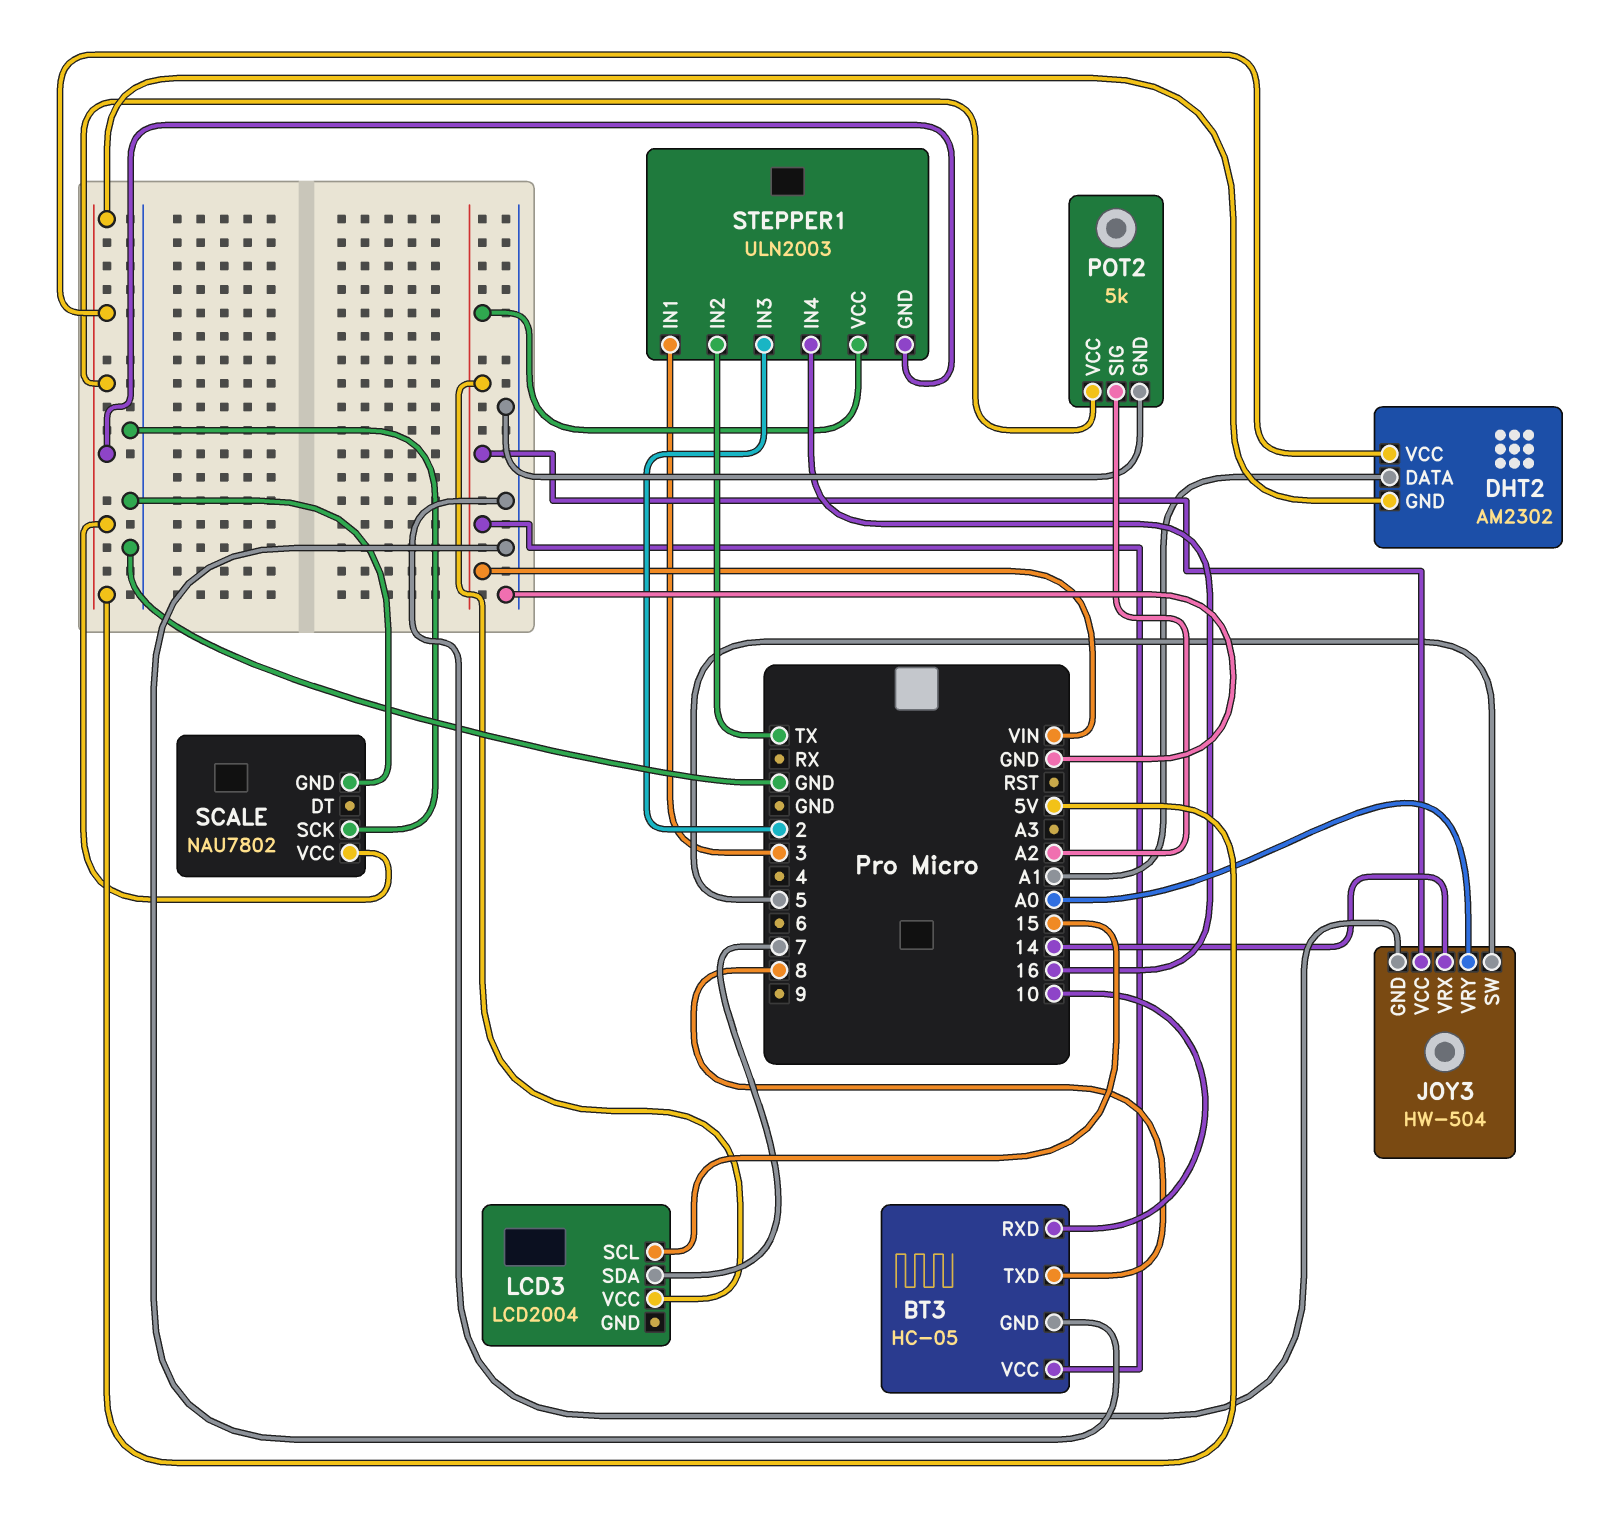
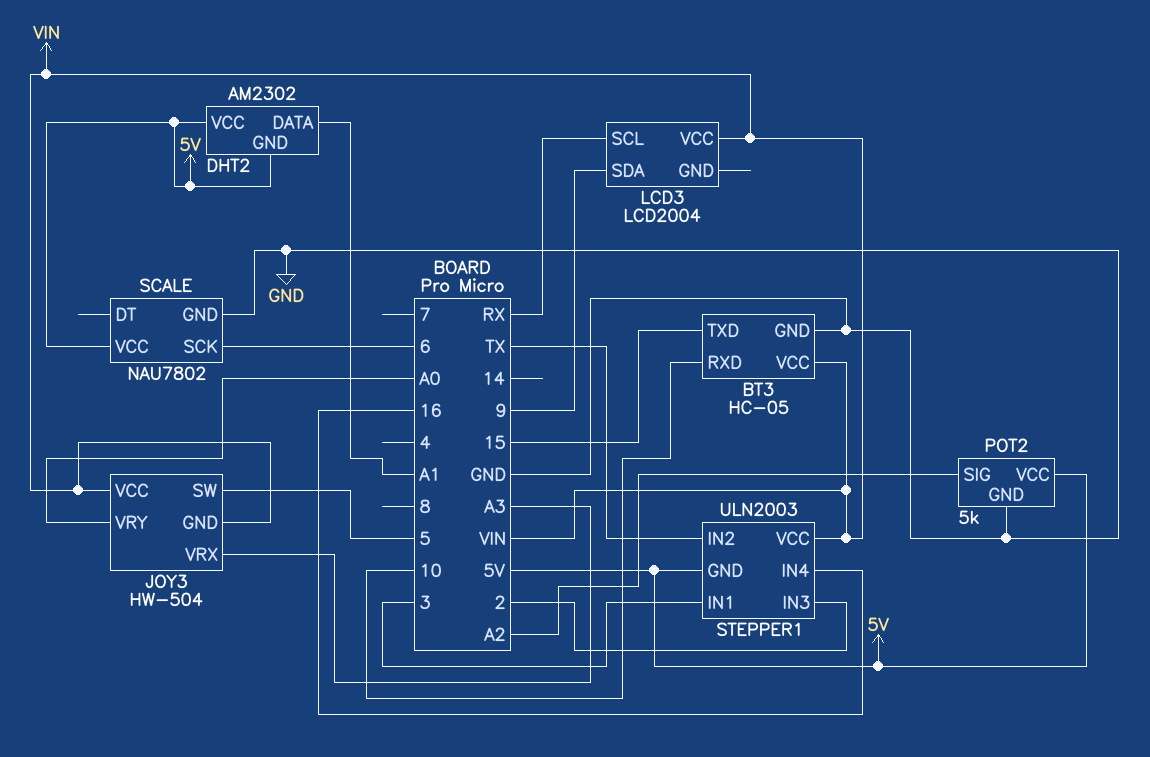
BT3 pin TXD: 8 -> 15
JOY3 pin GND: GND -> VIN
JOY3 pin VRX: 14 -> A3
LCD3 pin SCL: 15 -> RX
LCD3 pin SDA: 7 -> 9
SCALE pin SCK: GND -> 6

